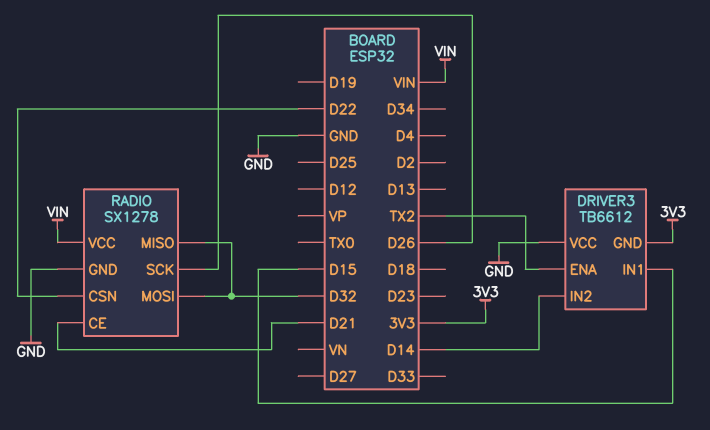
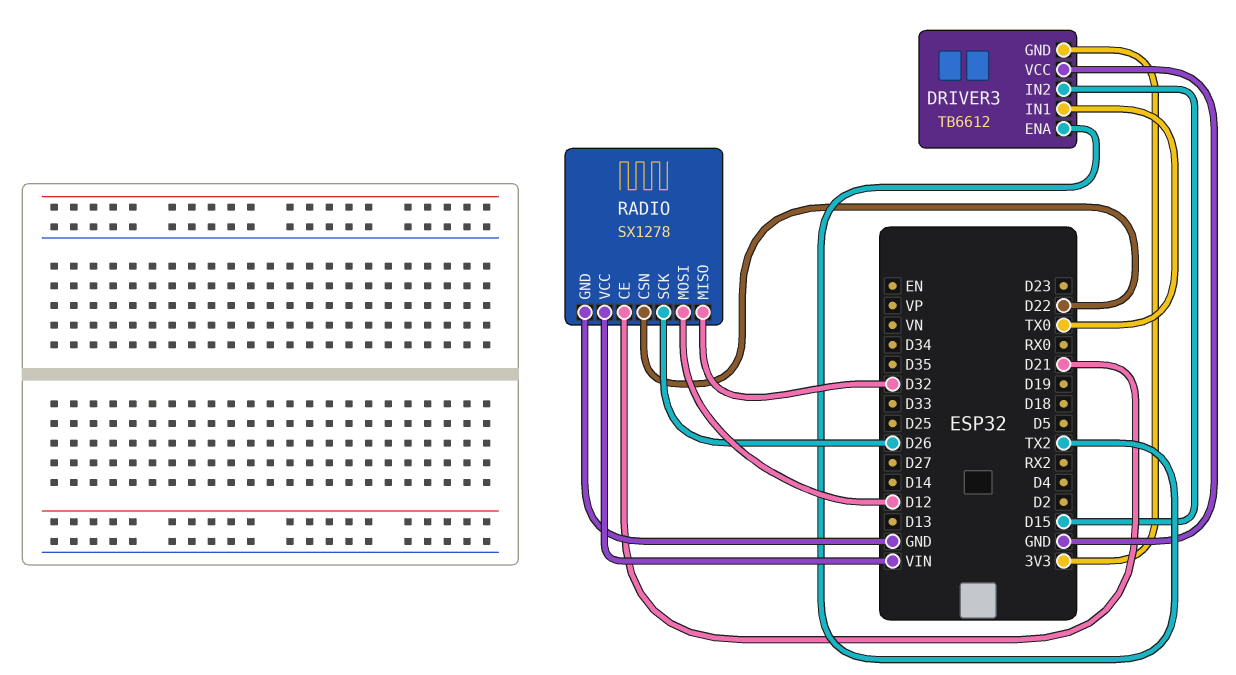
DRIVER3 pin IN1: D15 -> TX0
DRIVER3 pin IN2: D14 -> D15
RADIO pin MOSI: D32 -> D12

